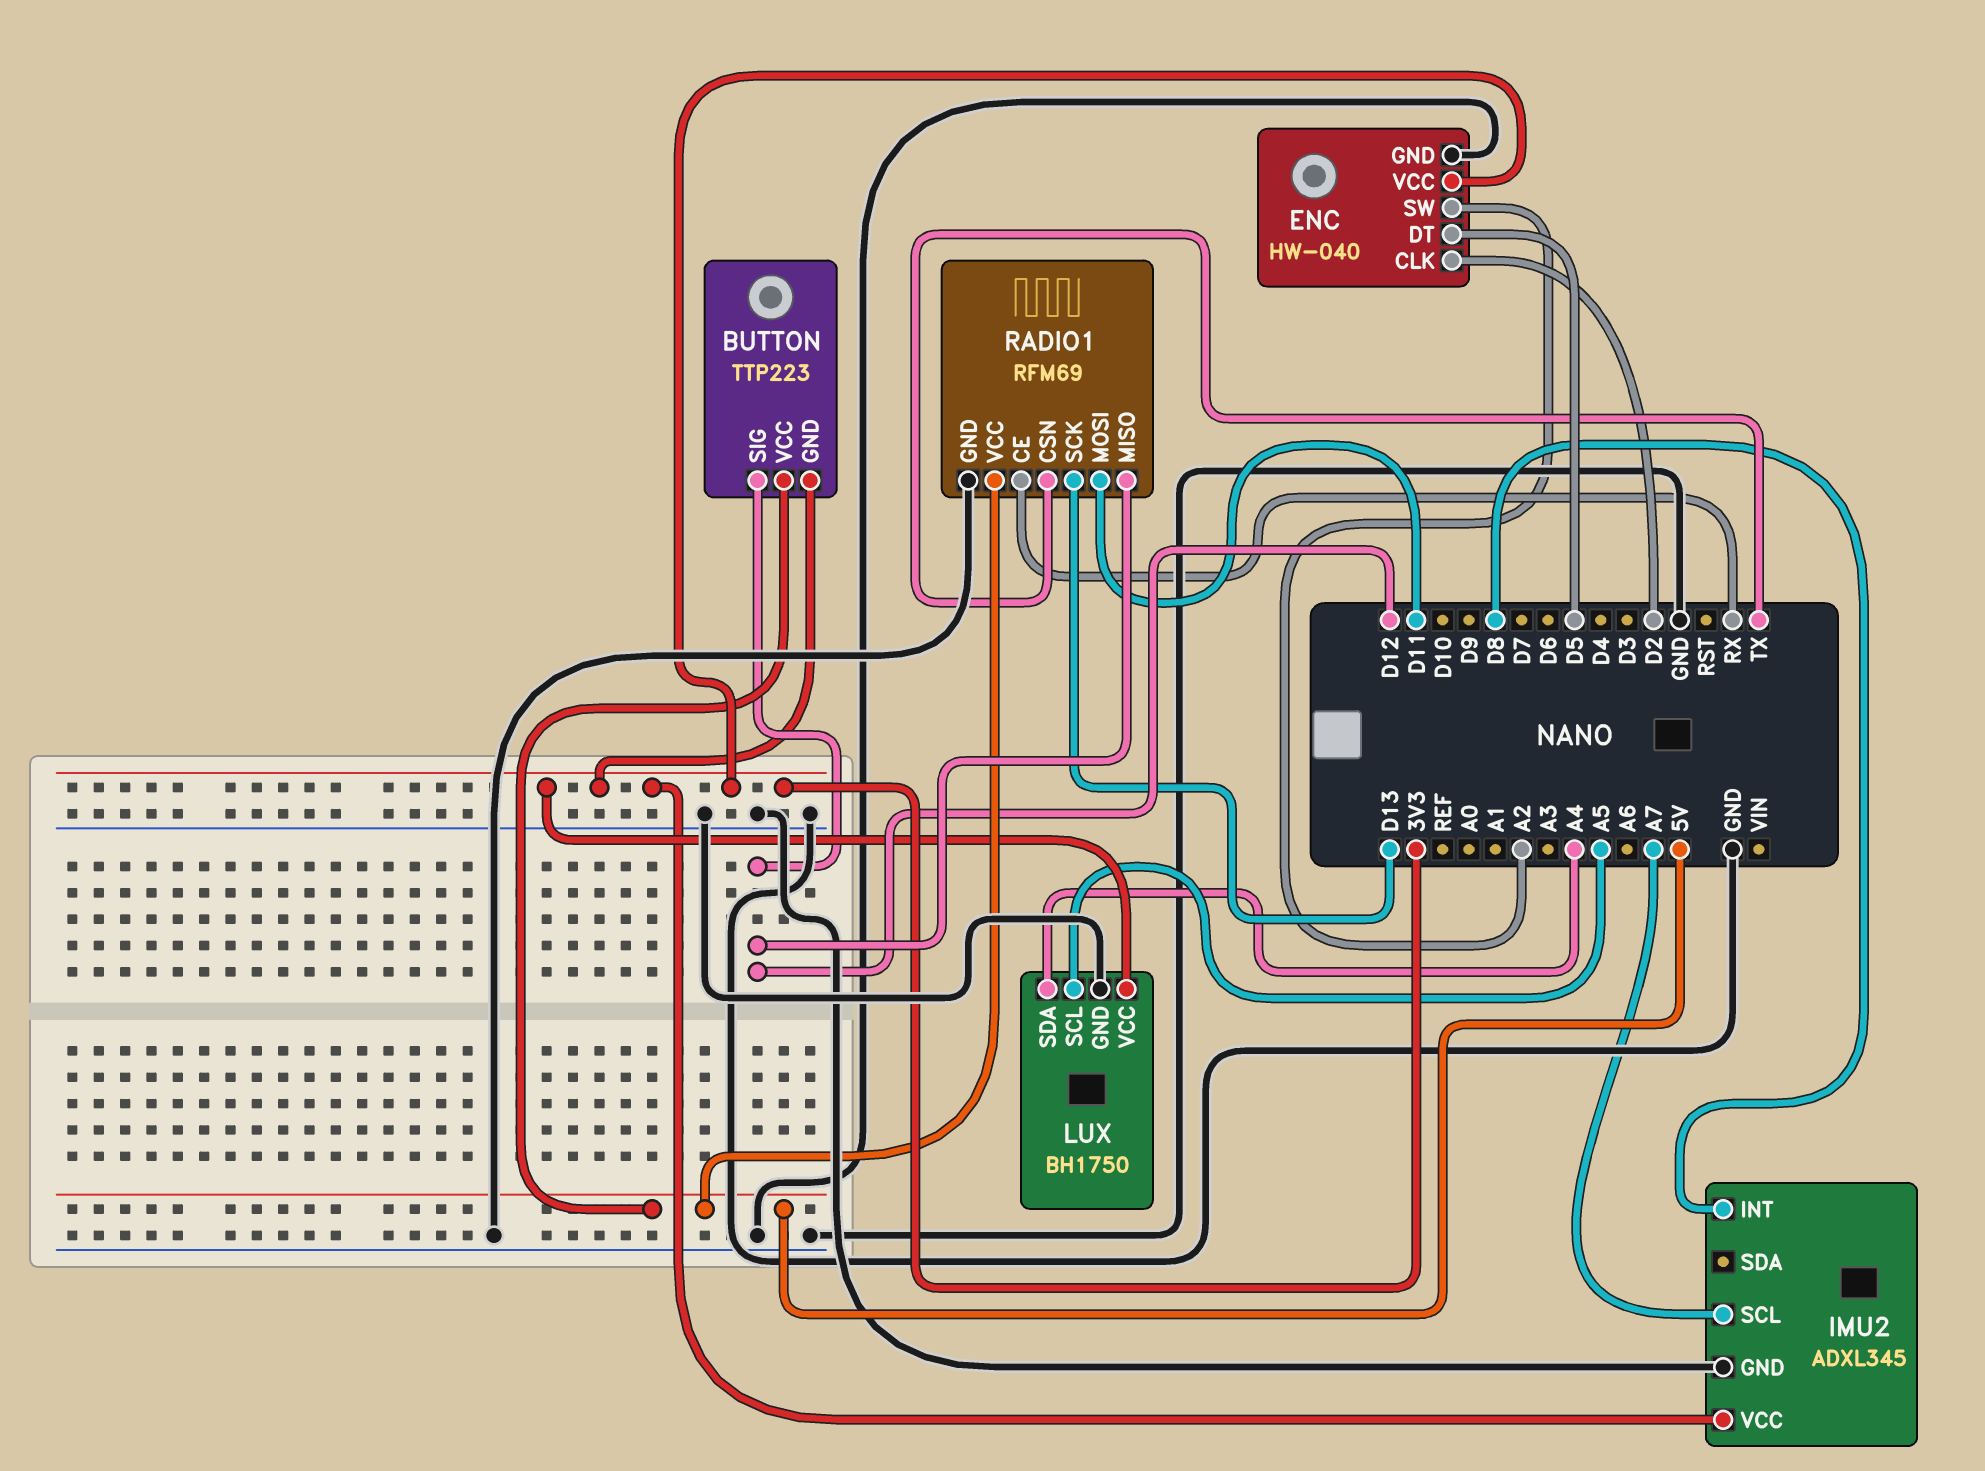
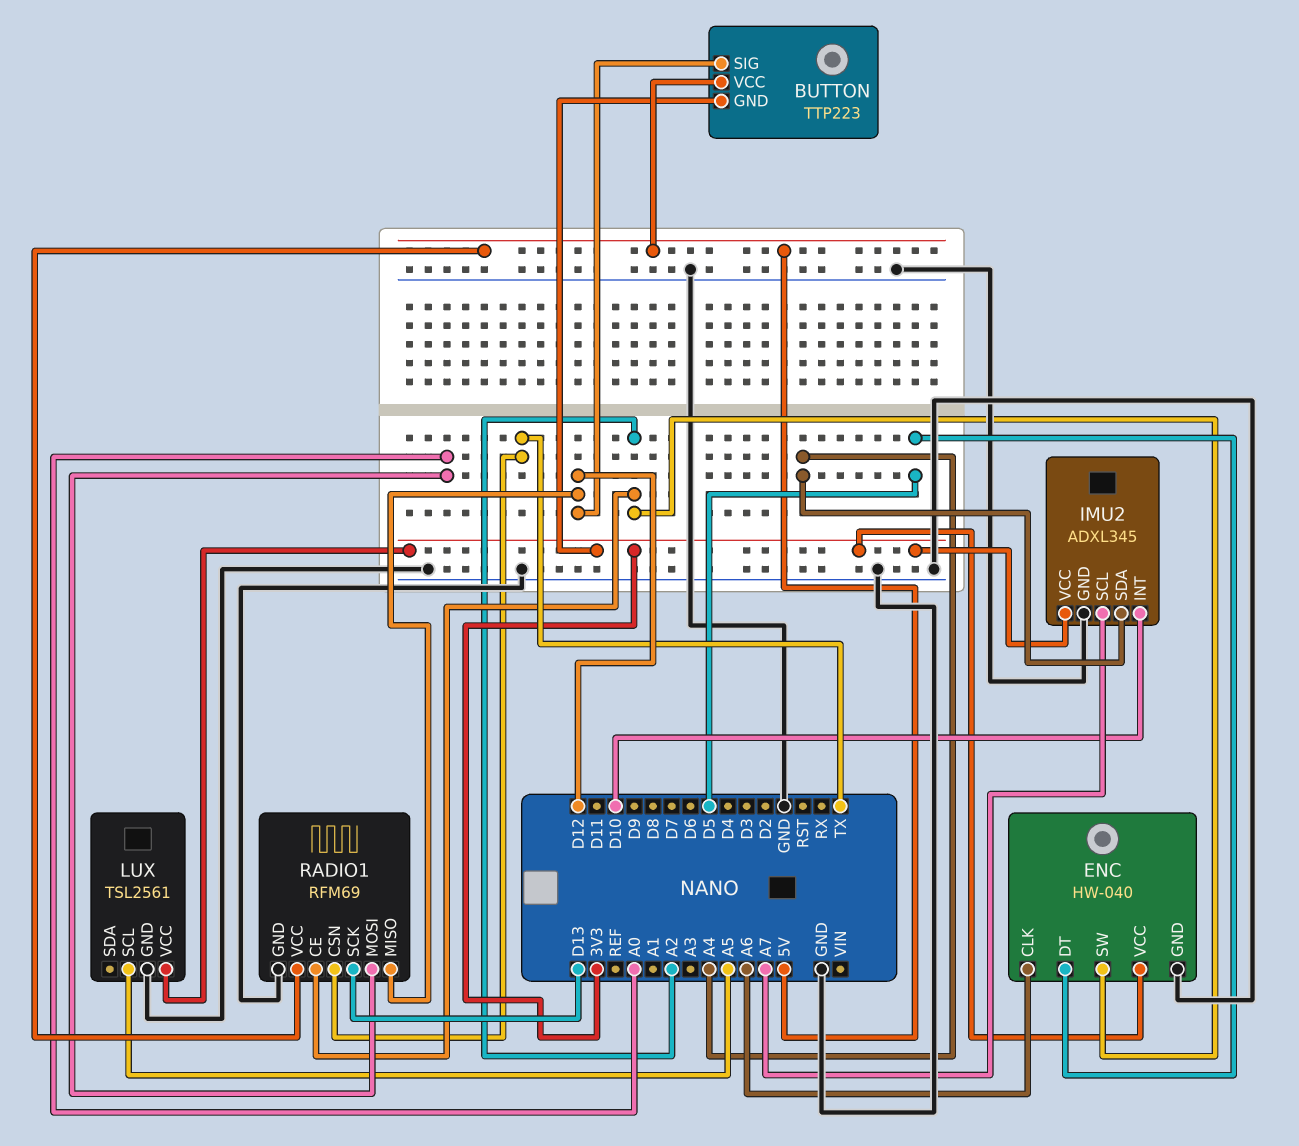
ENC pin CLK: D2 -> A6
IMU2 pin INT: D8 -> D10
IMU2 pin SDA: none -> A4
LUX: BH1750 -> TSL2561
LUX pin SDA: A4 -> none
RADIO1 pin CE: RX -> A2
RADIO1 pin MOSI: D11 -> A0

